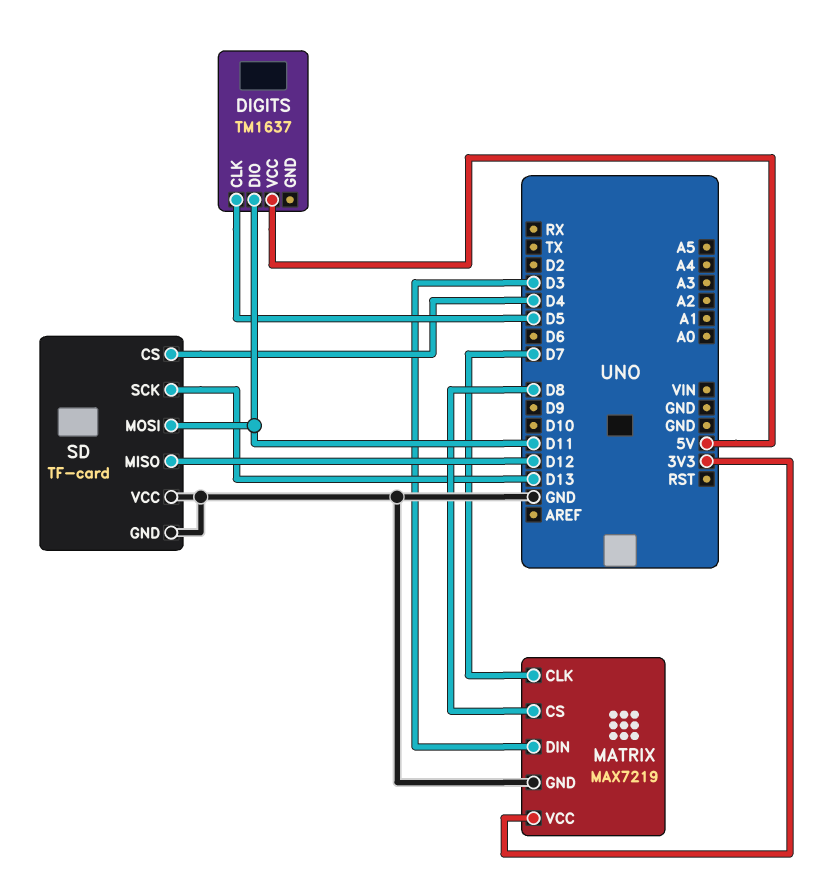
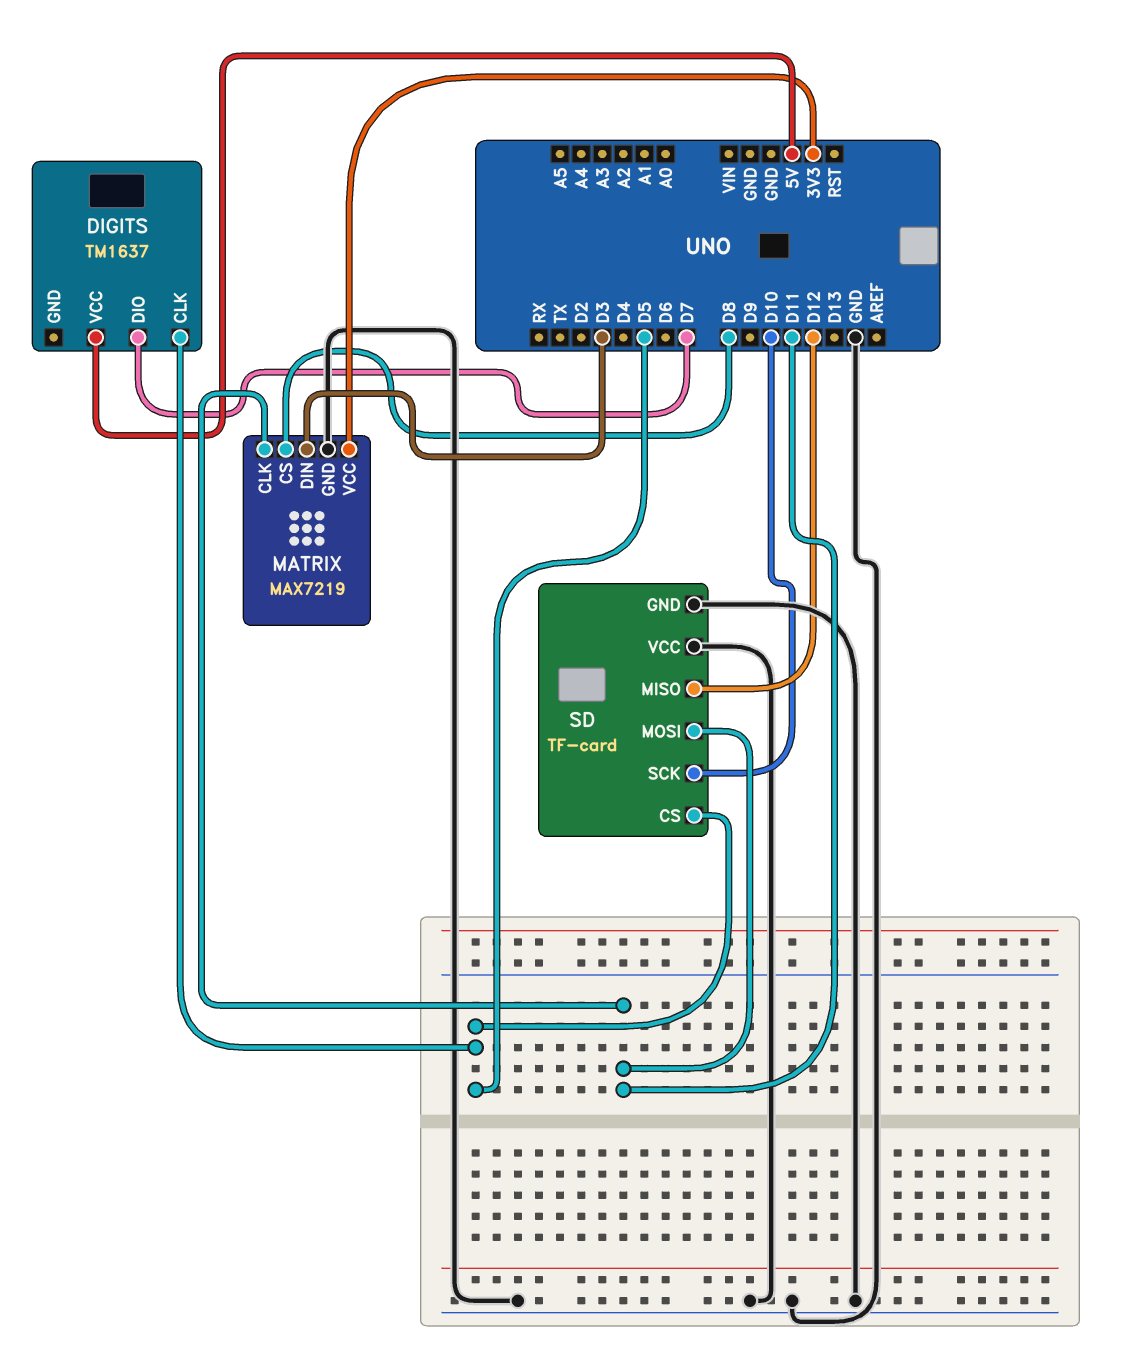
DIGITS pin DIO: D11 -> D7
MATRIX pin CLK: D7 -> D11
SD pin CS: D4 -> D5
SD pin SCK: D13 -> D10

